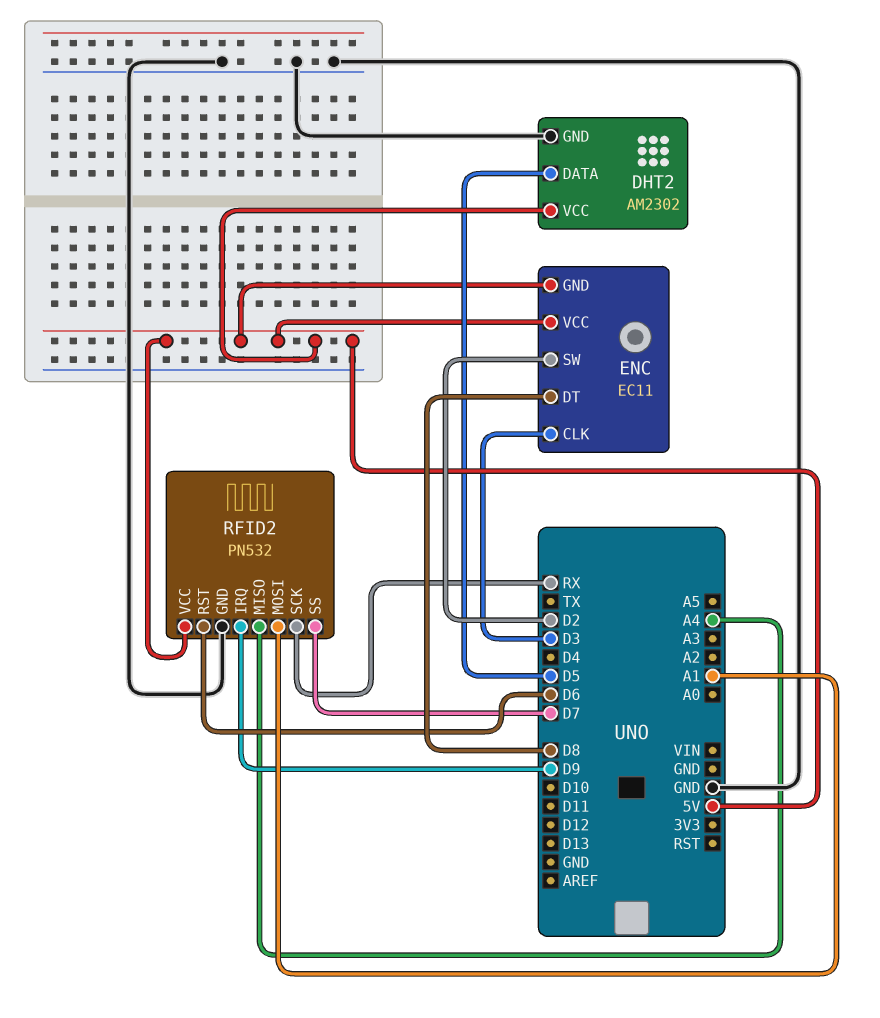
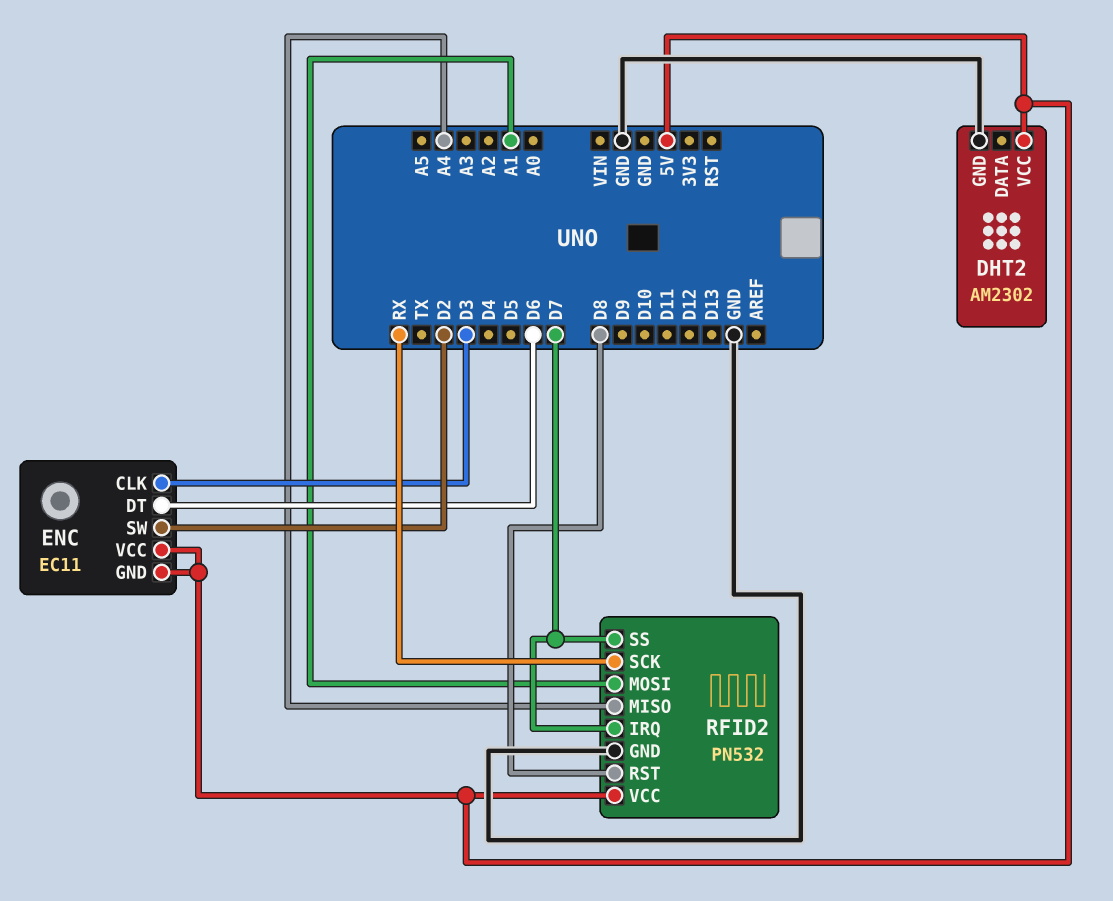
DHT2 pin DATA: D5 -> none
ENC pin DT: D8 -> D6
RFID2 pin IRQ: D9 -> D7
RFID2 pin RST: D6 -> D8

